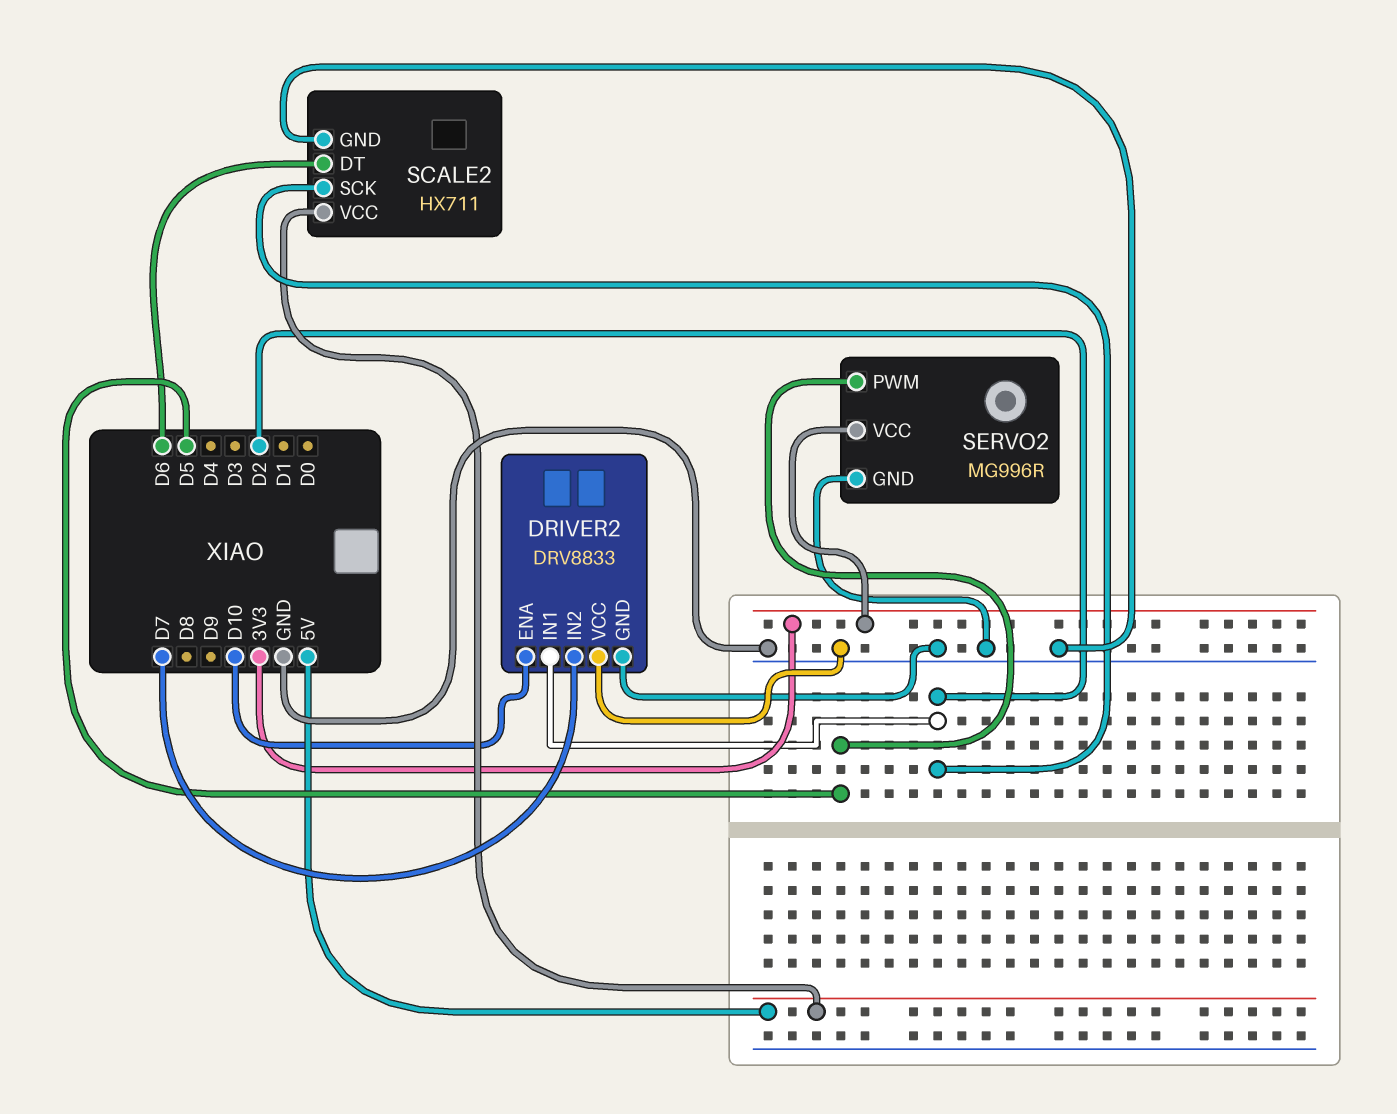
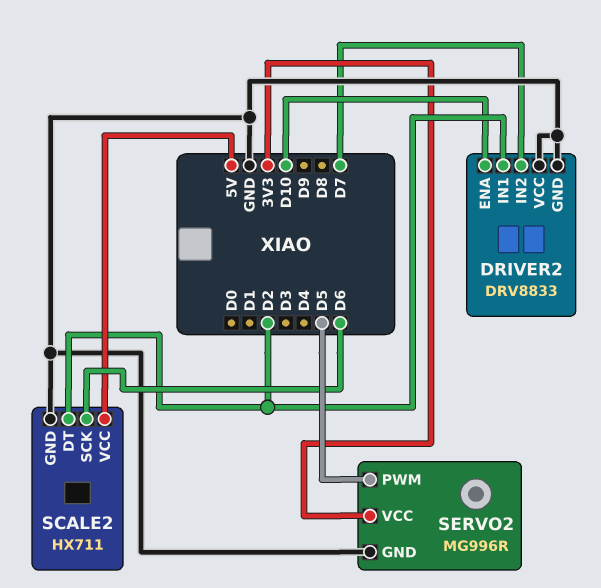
SCALE2 pin DT: D6 -> D2
SCALE2 pin SCK: D2 -> D6

